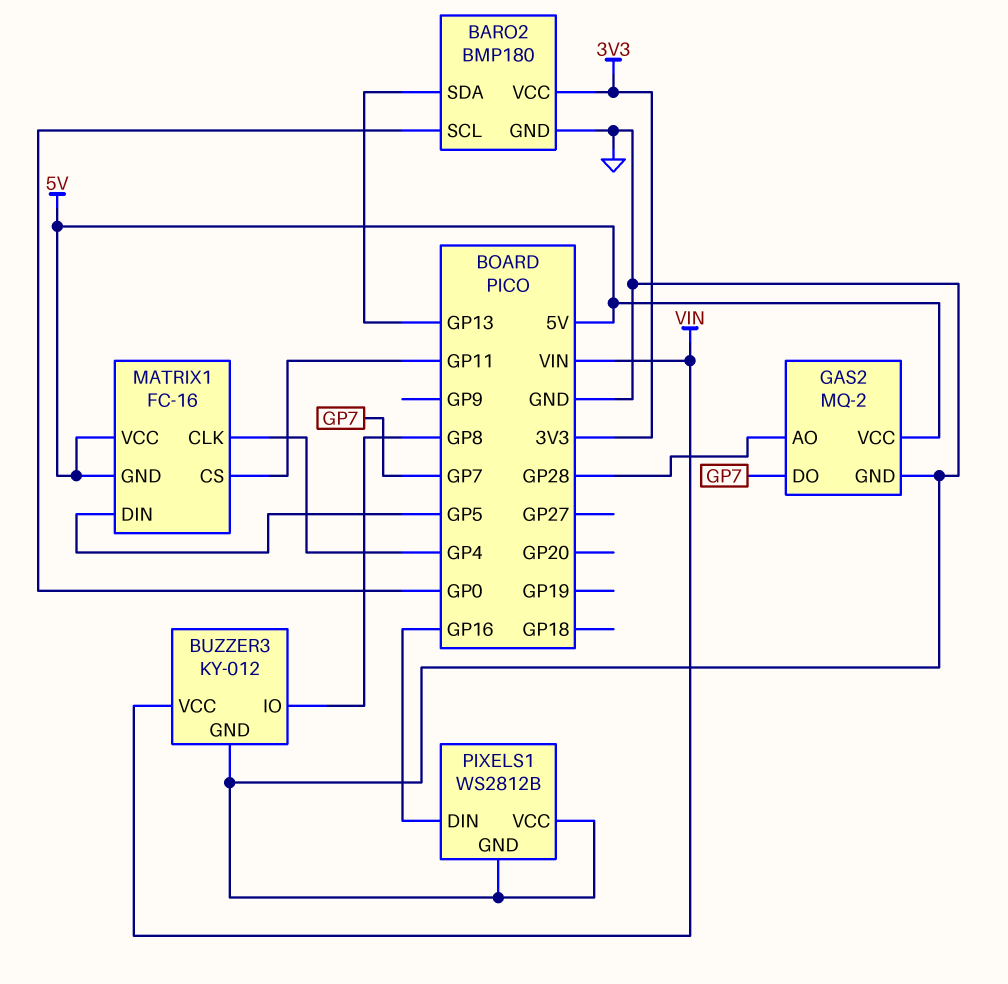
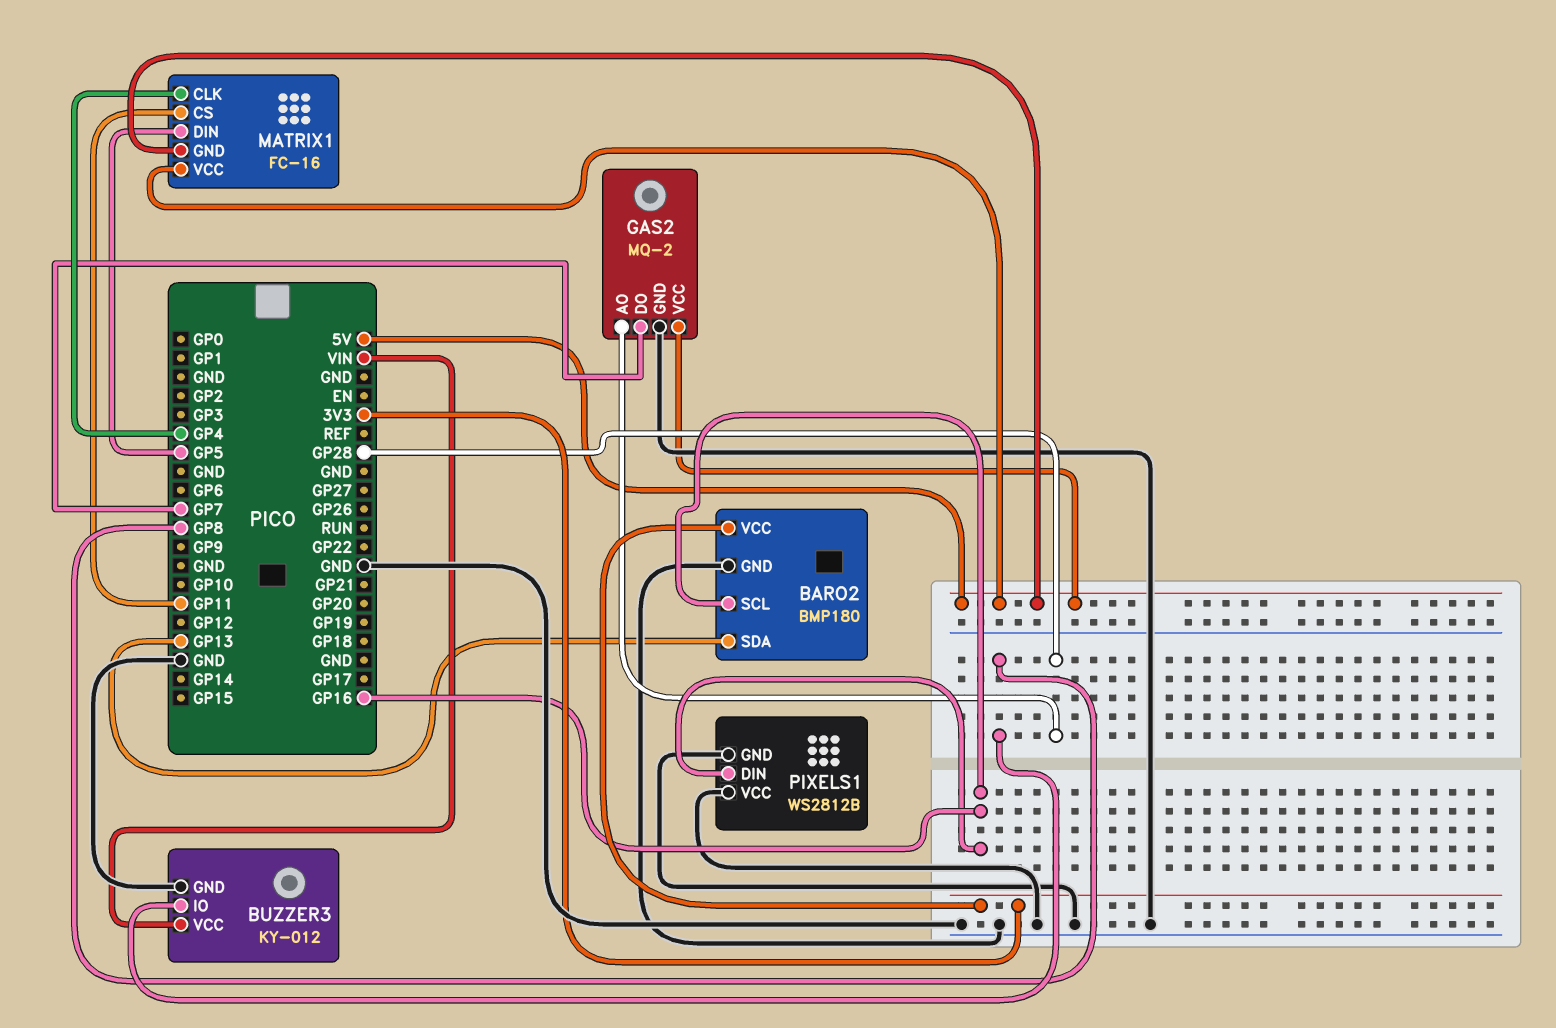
BARO2 pin SCL: GP0 -> GP16

